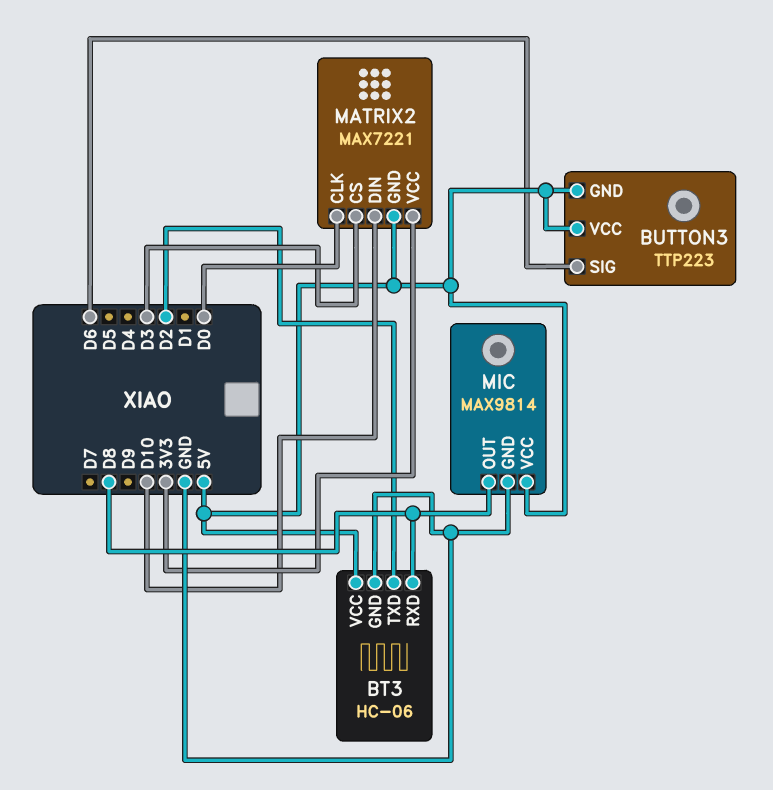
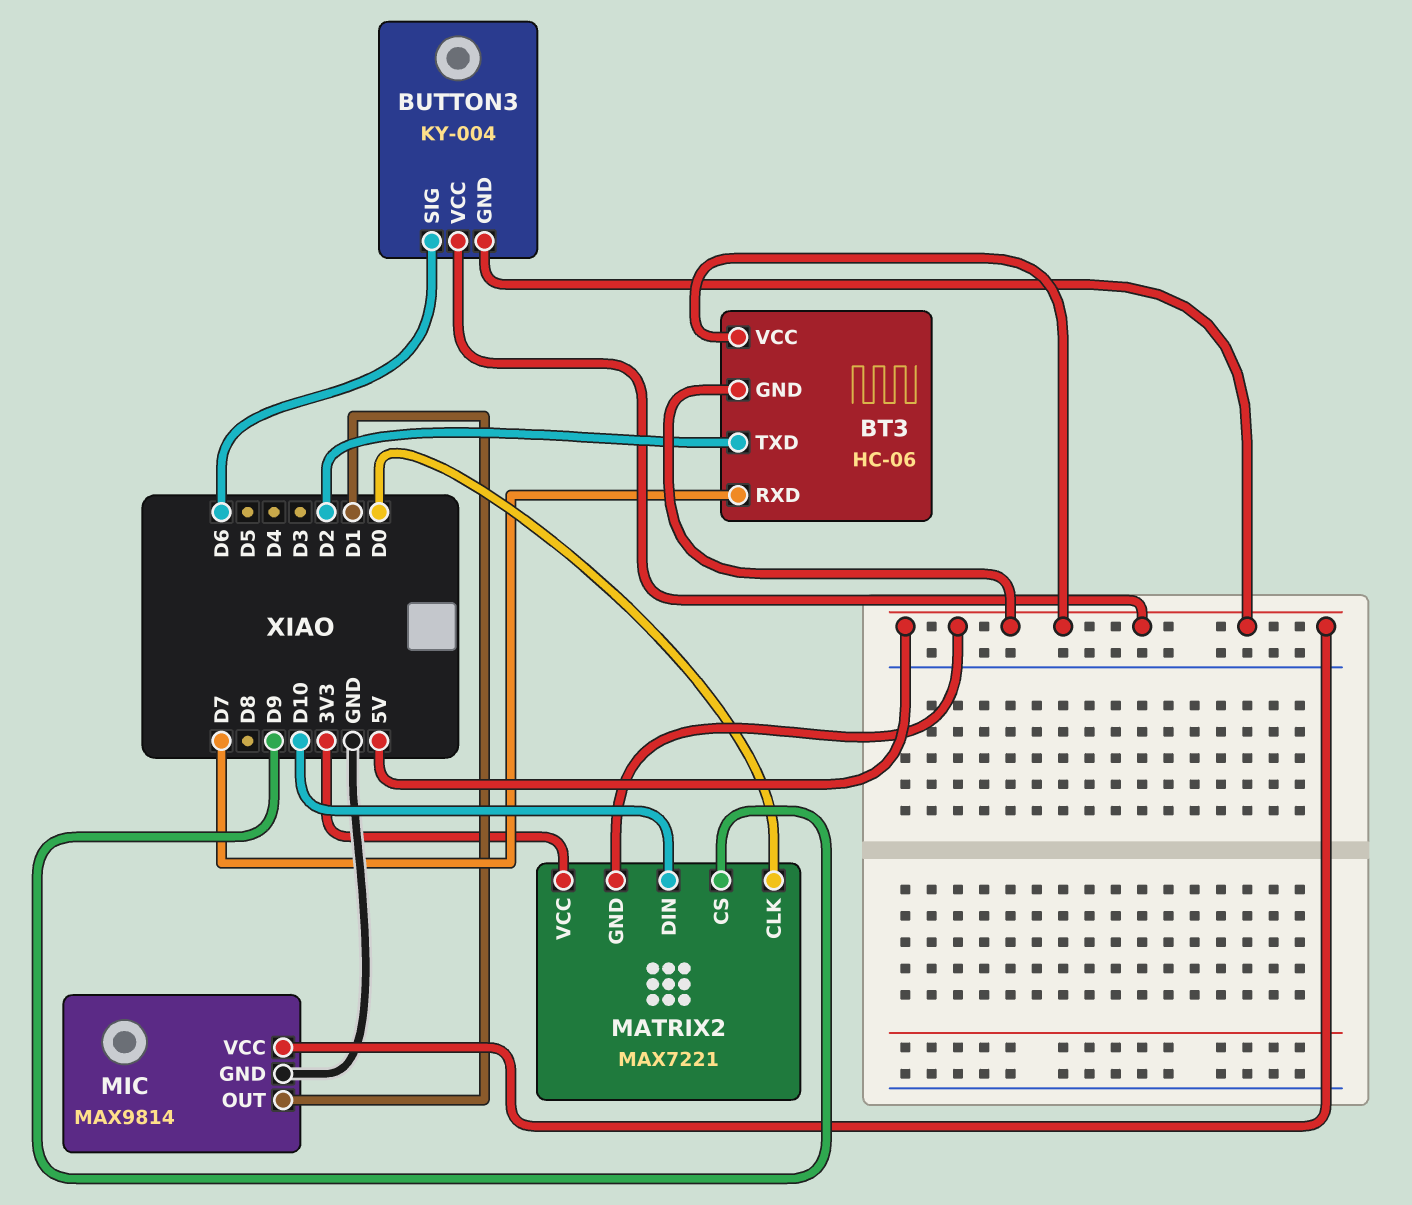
BT3 pin GND: GND -> 5V
BT3 pin RXD: D8 -> D7
BUTTON3: TTP223 -> KY-004
MATRIX2 pin CS: D3 -> D9
MIC pin OUT: D8 -> D1

